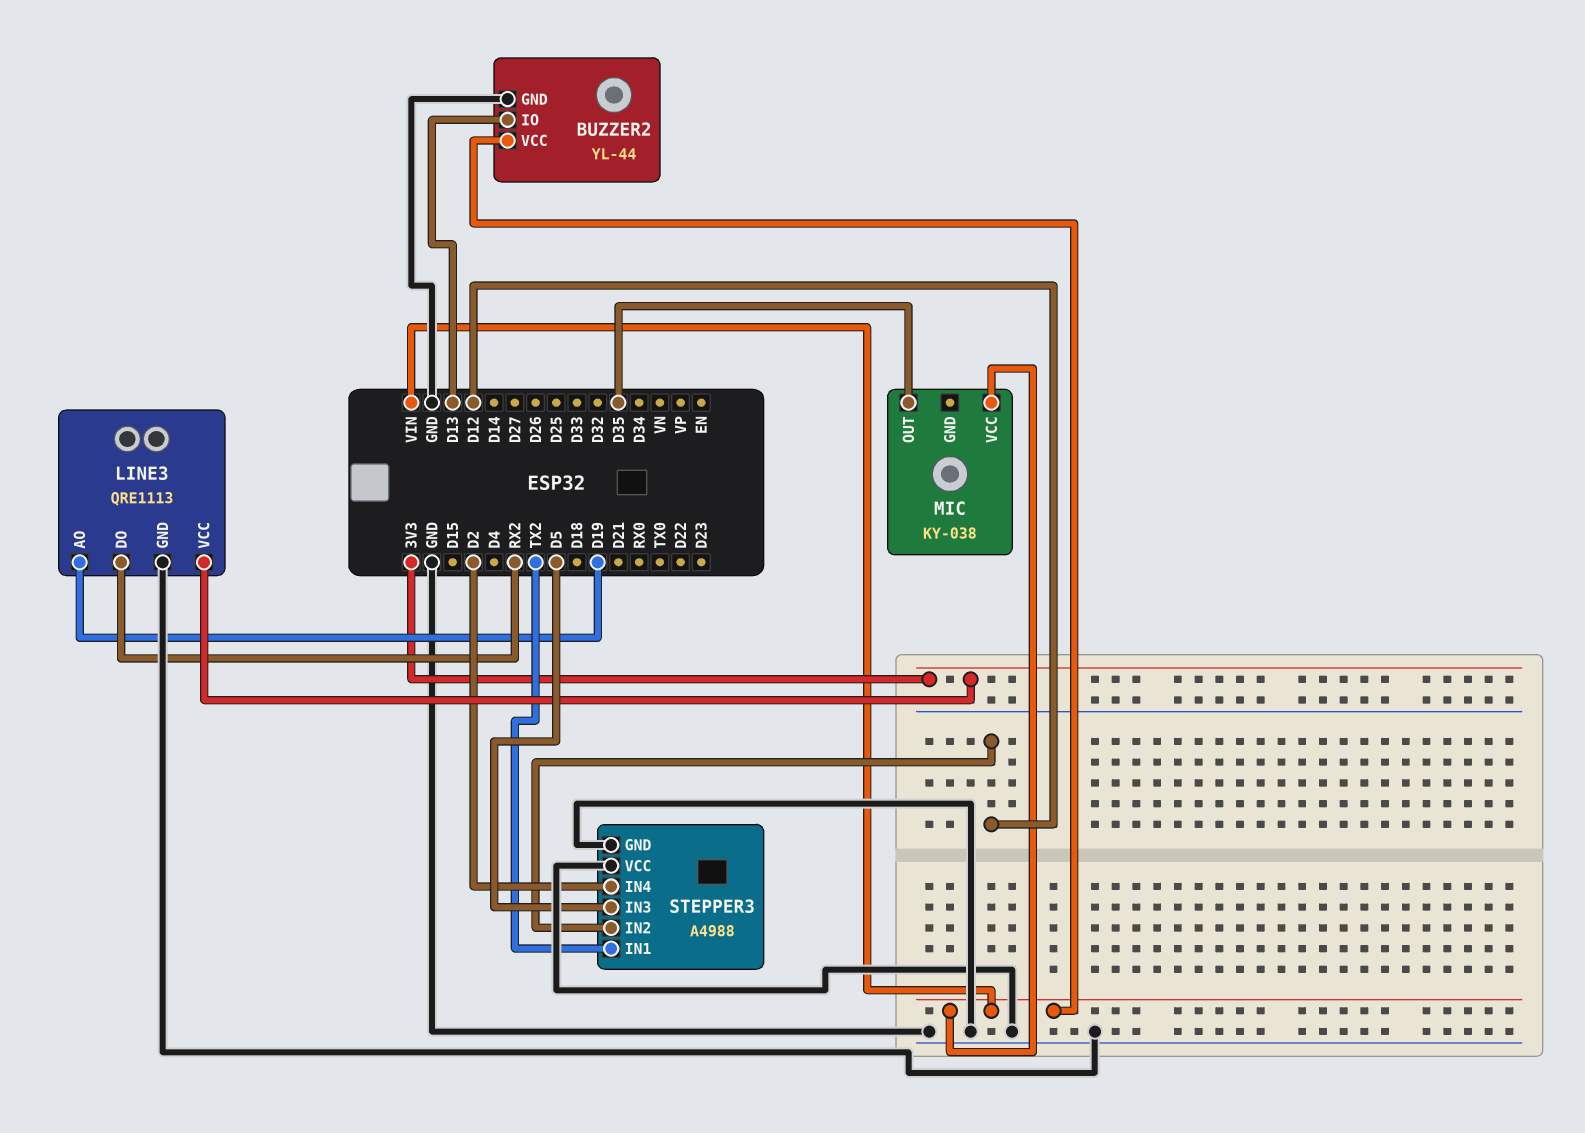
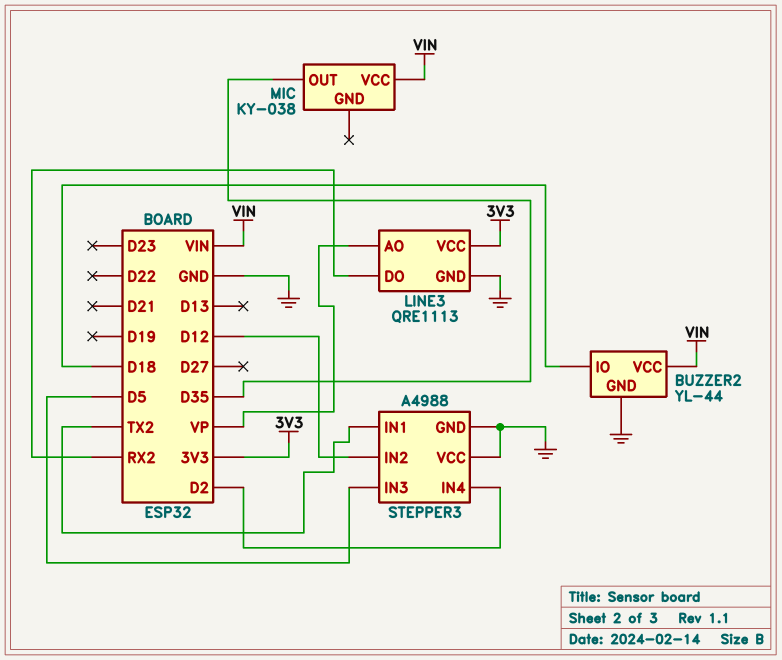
BUZZER2 pin IO: D13 -> D18
LINE3 pin AO: D19 -> VP

